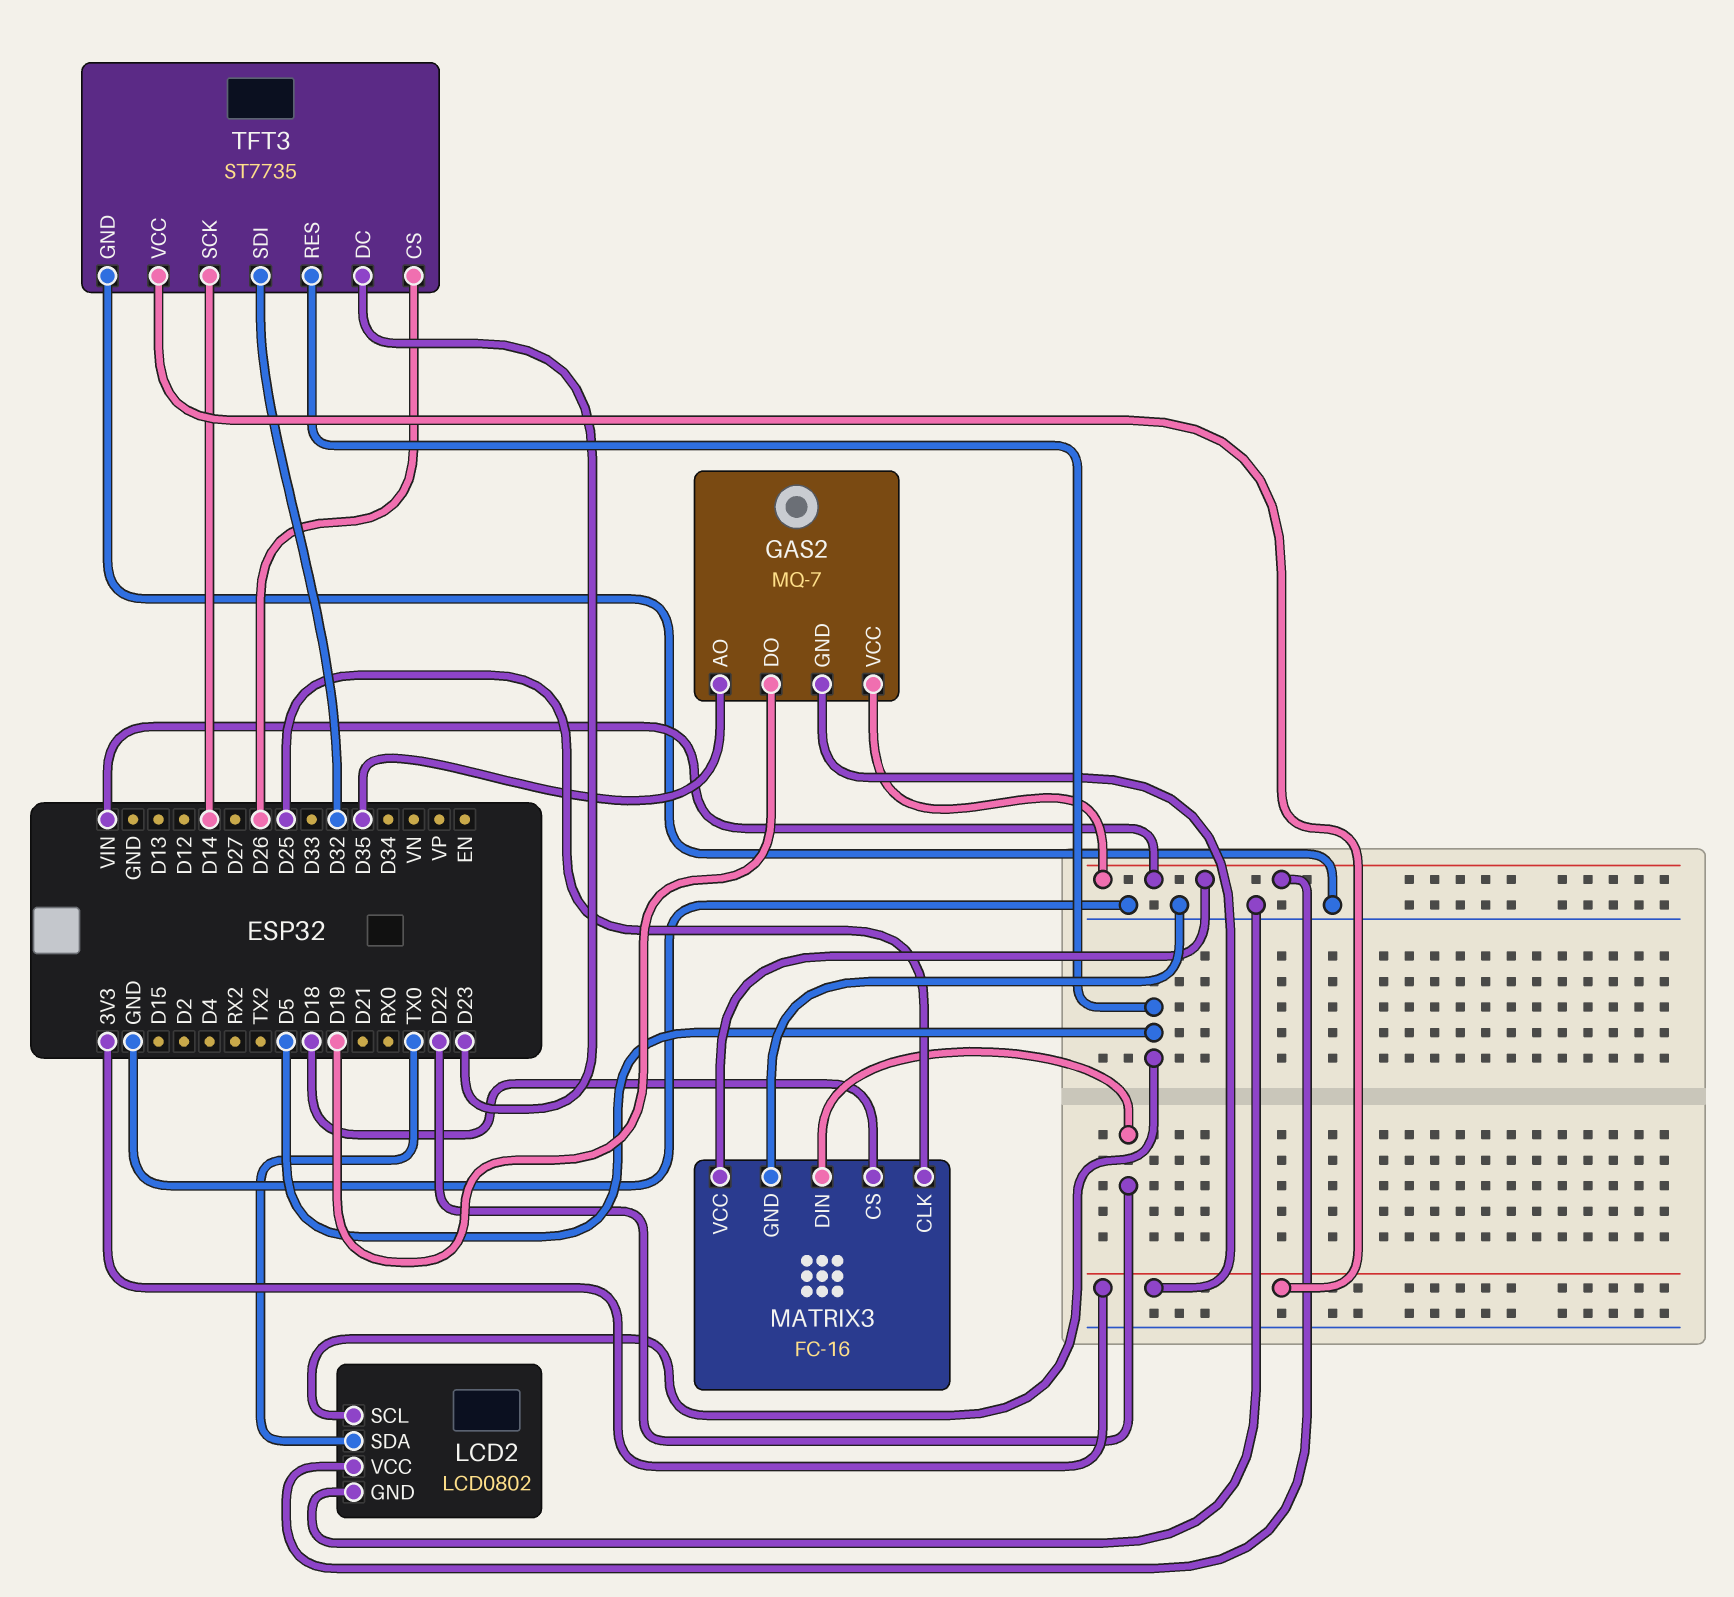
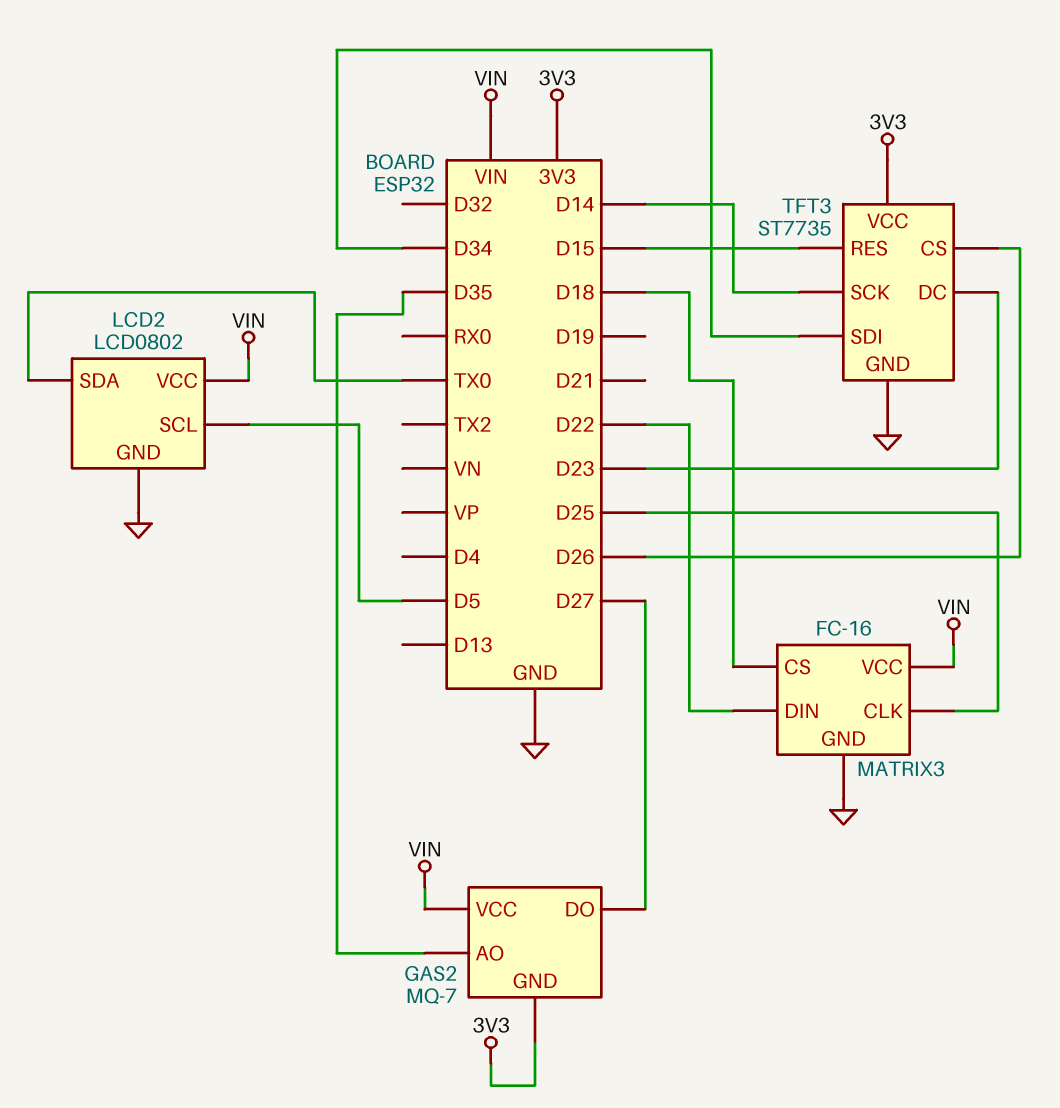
GAS2 pin DO: D19 -> D27
TFT3 pin RES: D5 -> D15
TFT3 pin SDI: D32 -> D34

